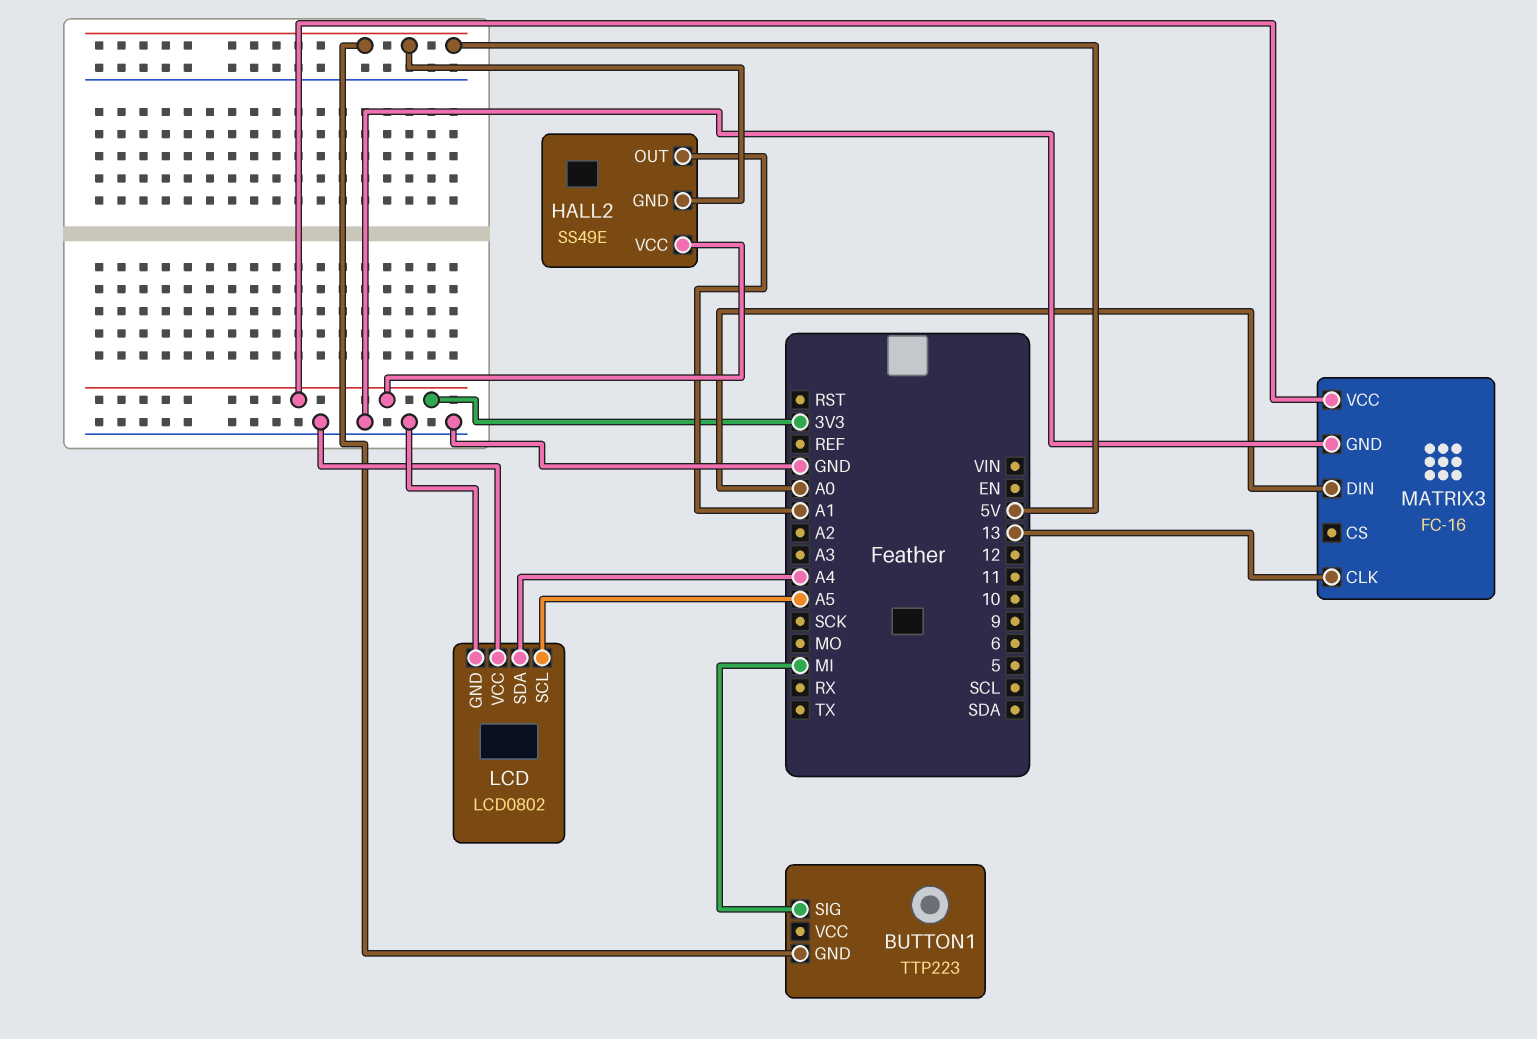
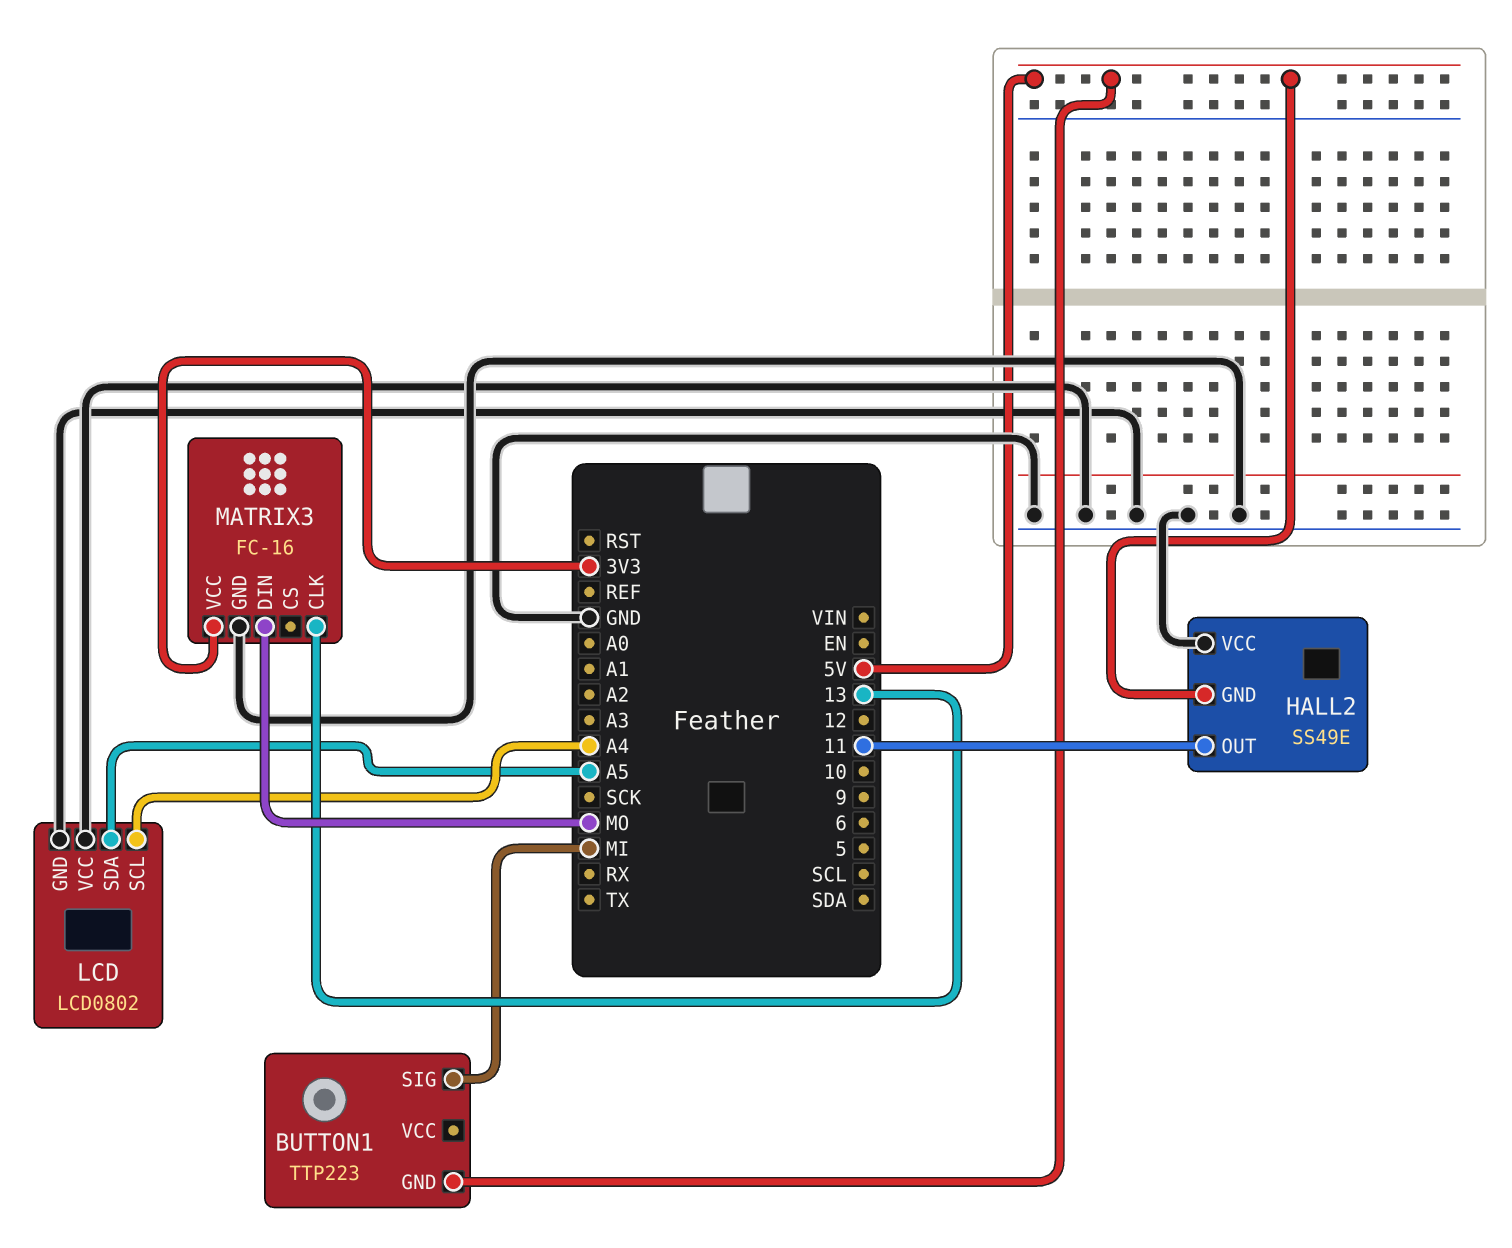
HALL2 pin OUT: A1 -> 11
HALL2 pin VCC: 3V3 -> GND
LCD pin SCL: A5 -> A4
LCD pin SDA: A4 -> A5
MATRIX3 pin DIN: A0 -> MO

